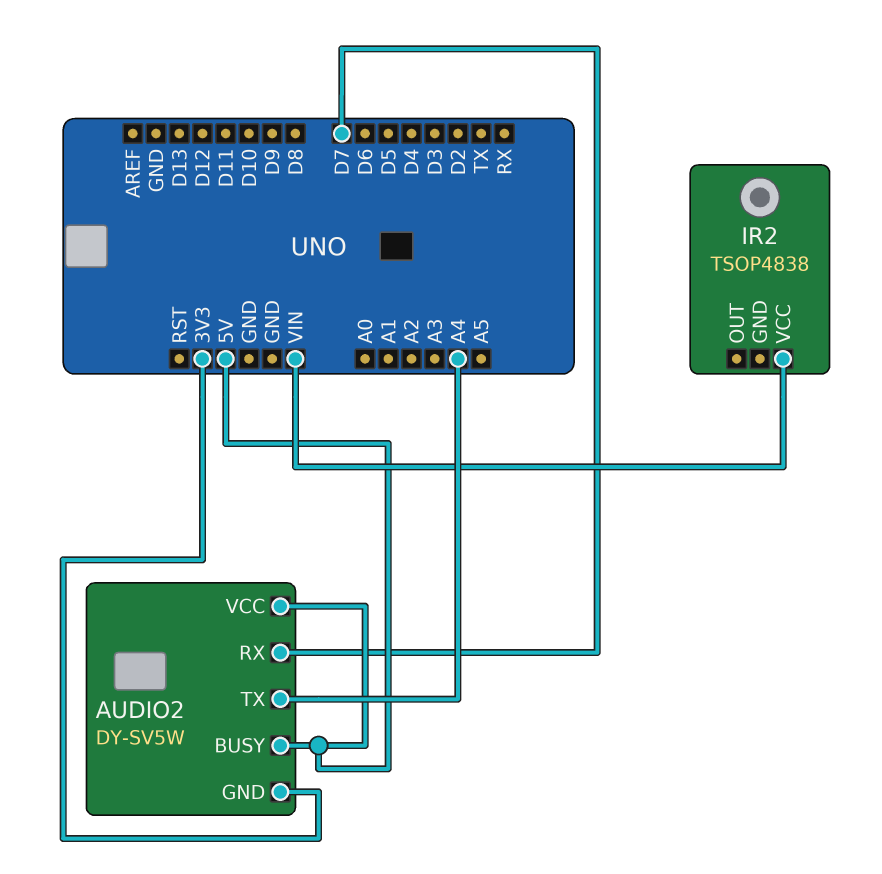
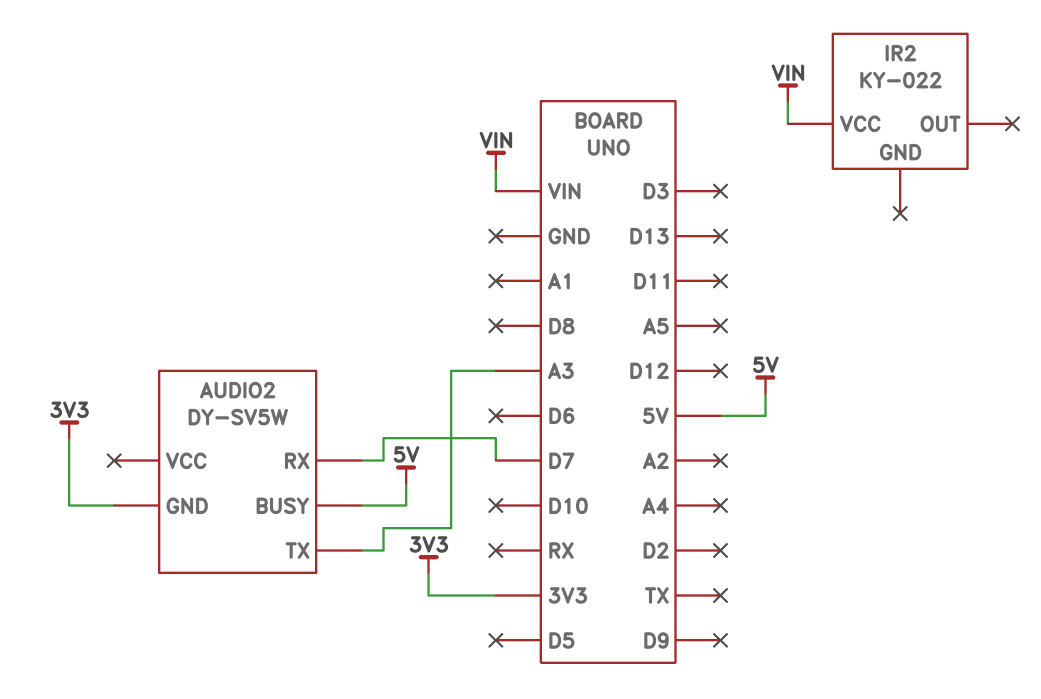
AUDIO2 pin TX: A4 -> A3
AUDIO2 pin VCC: 5V -> none
IR2: TSOP4838 -> KY-022

